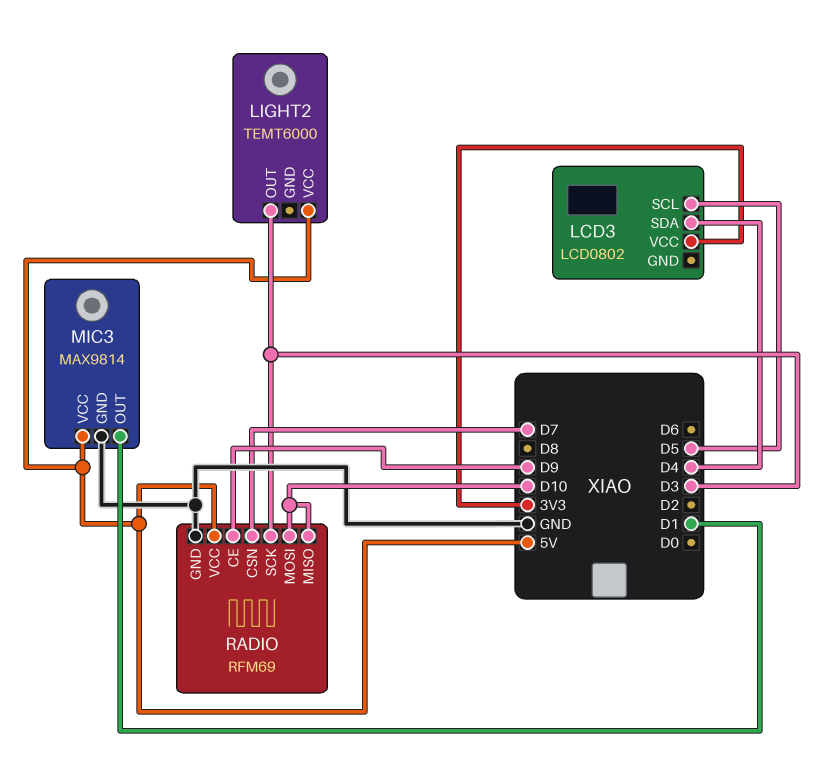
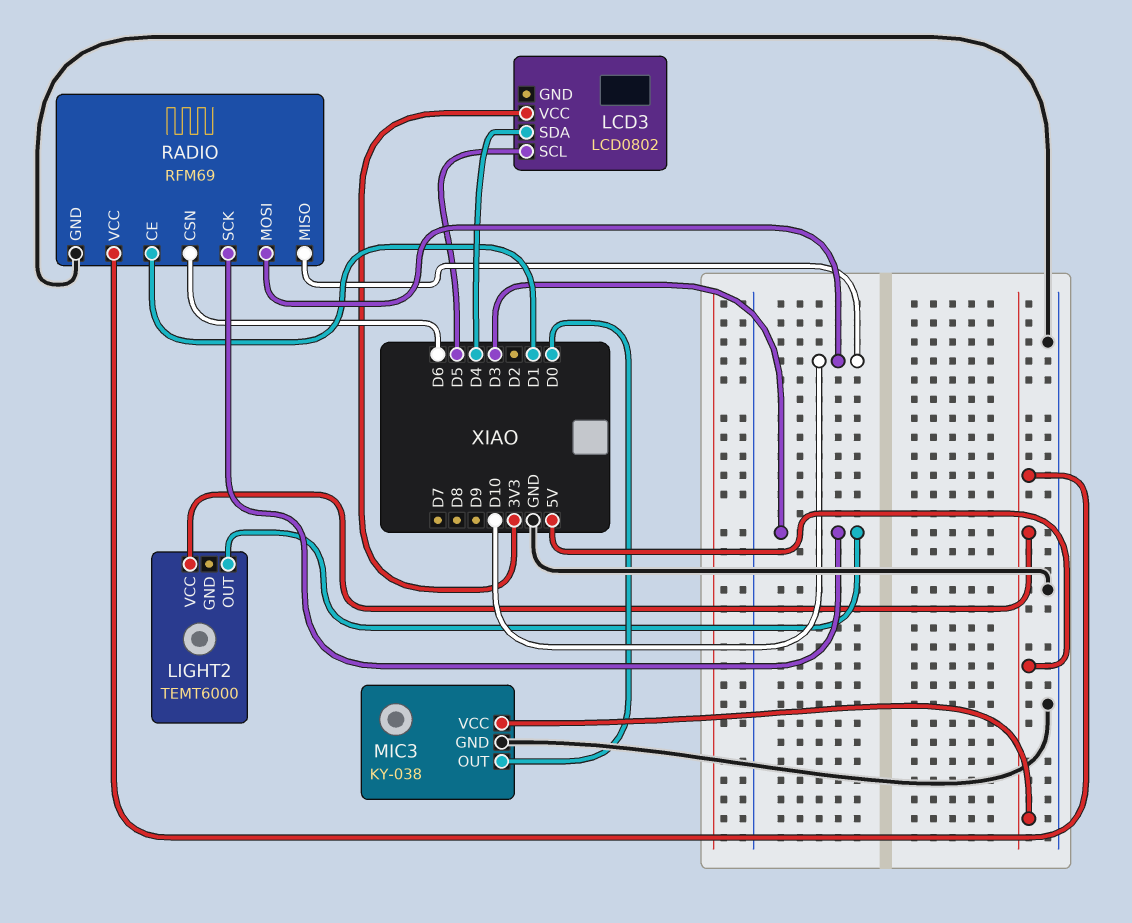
MIC3: MAX9814 -> KY-038
MIC3 pin OUT: D1 -> D0
RADIO pin CE: D9 -> D1
RADIO pin CSN: D7 -> D6

